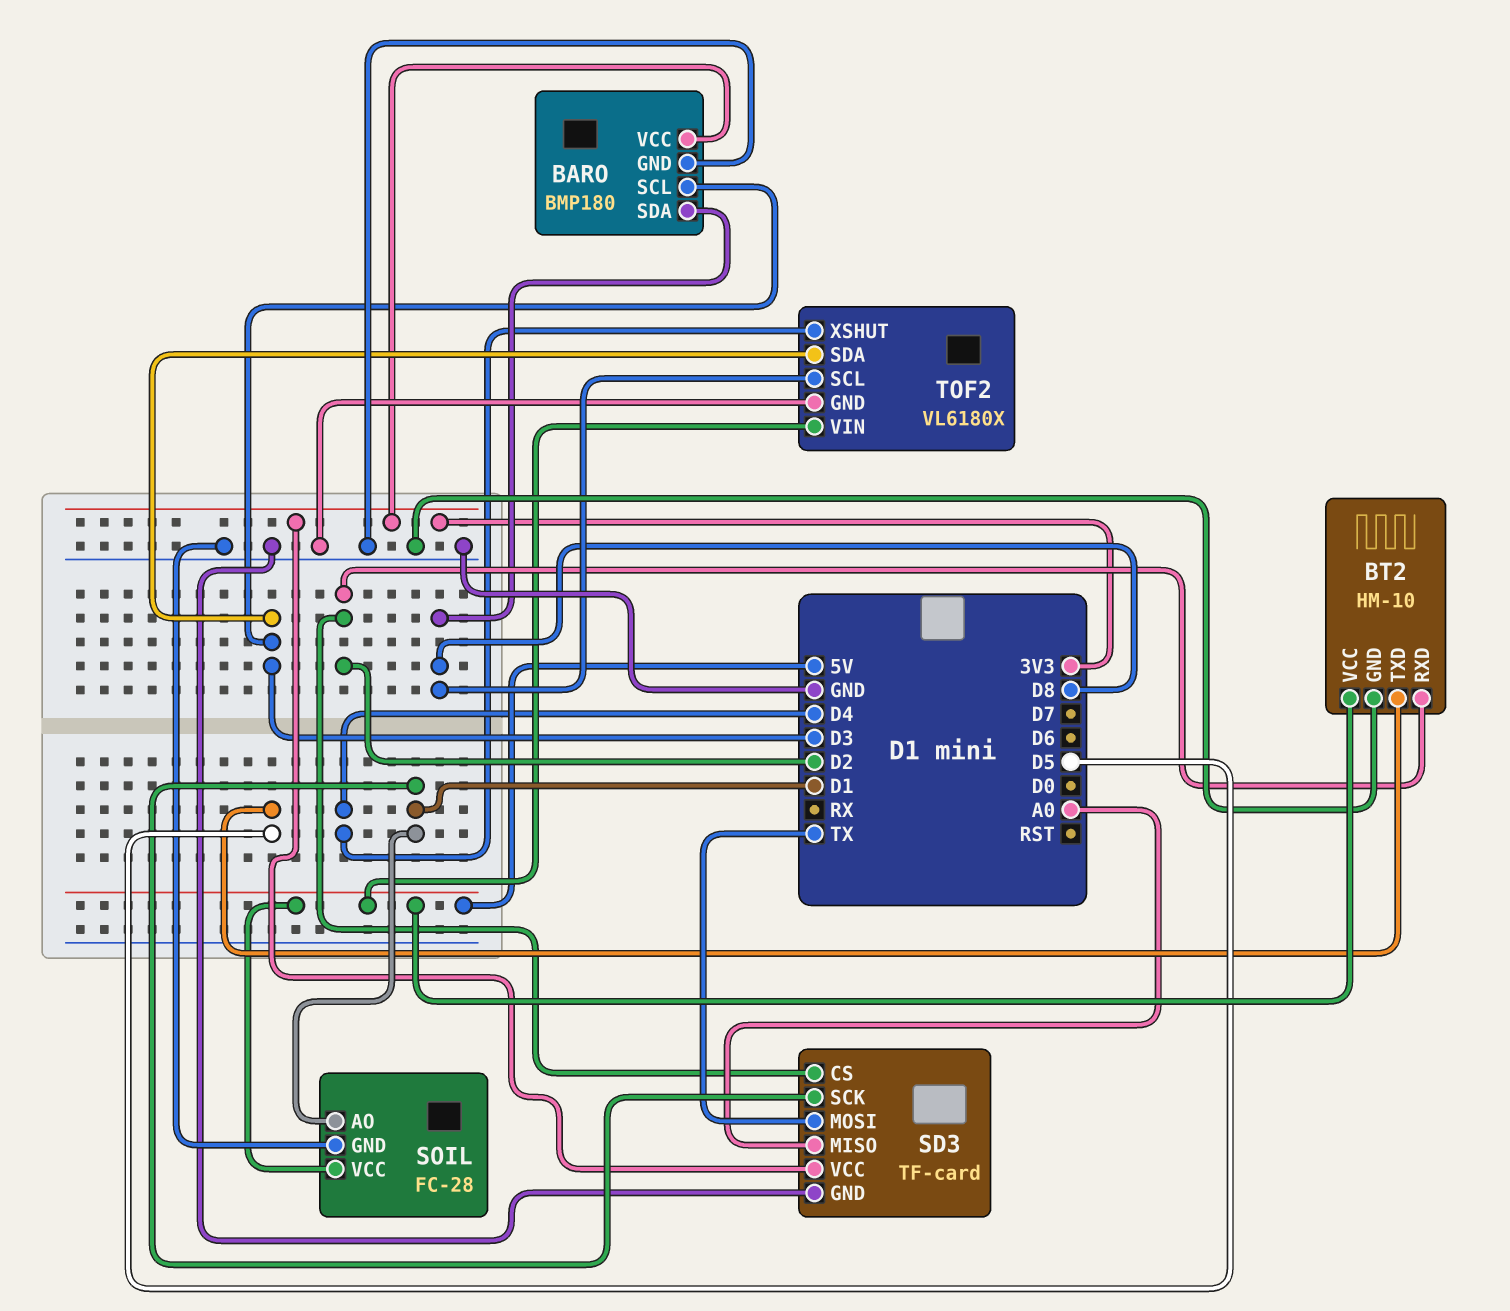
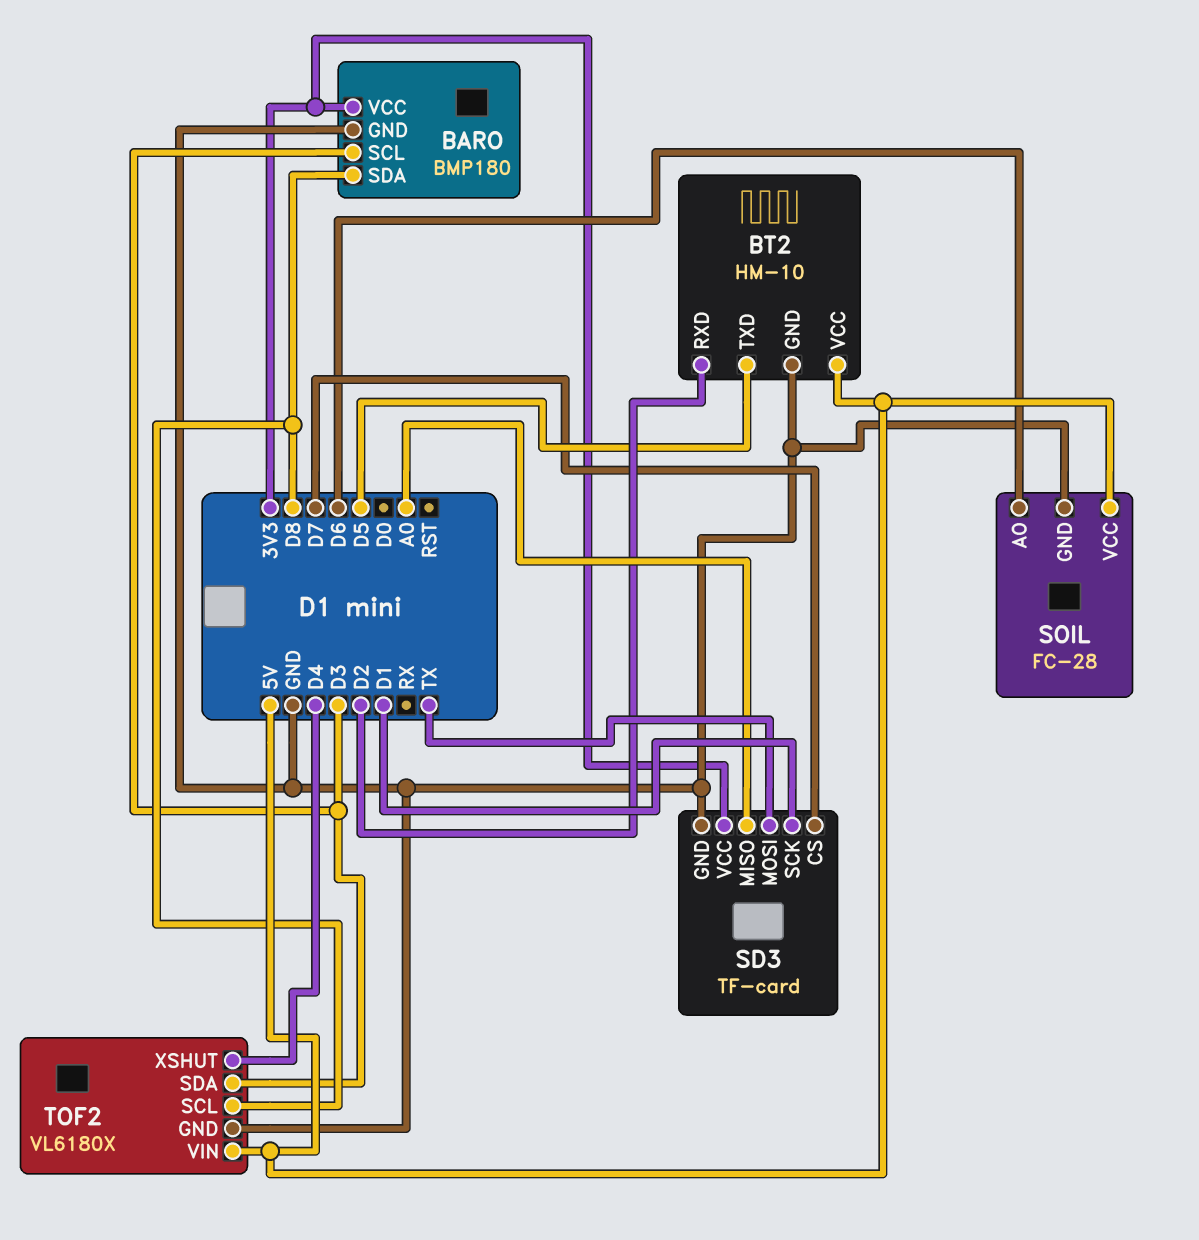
SD3 pin CS: D2 -> D7
SOIL pin AO: D1 -> D6

